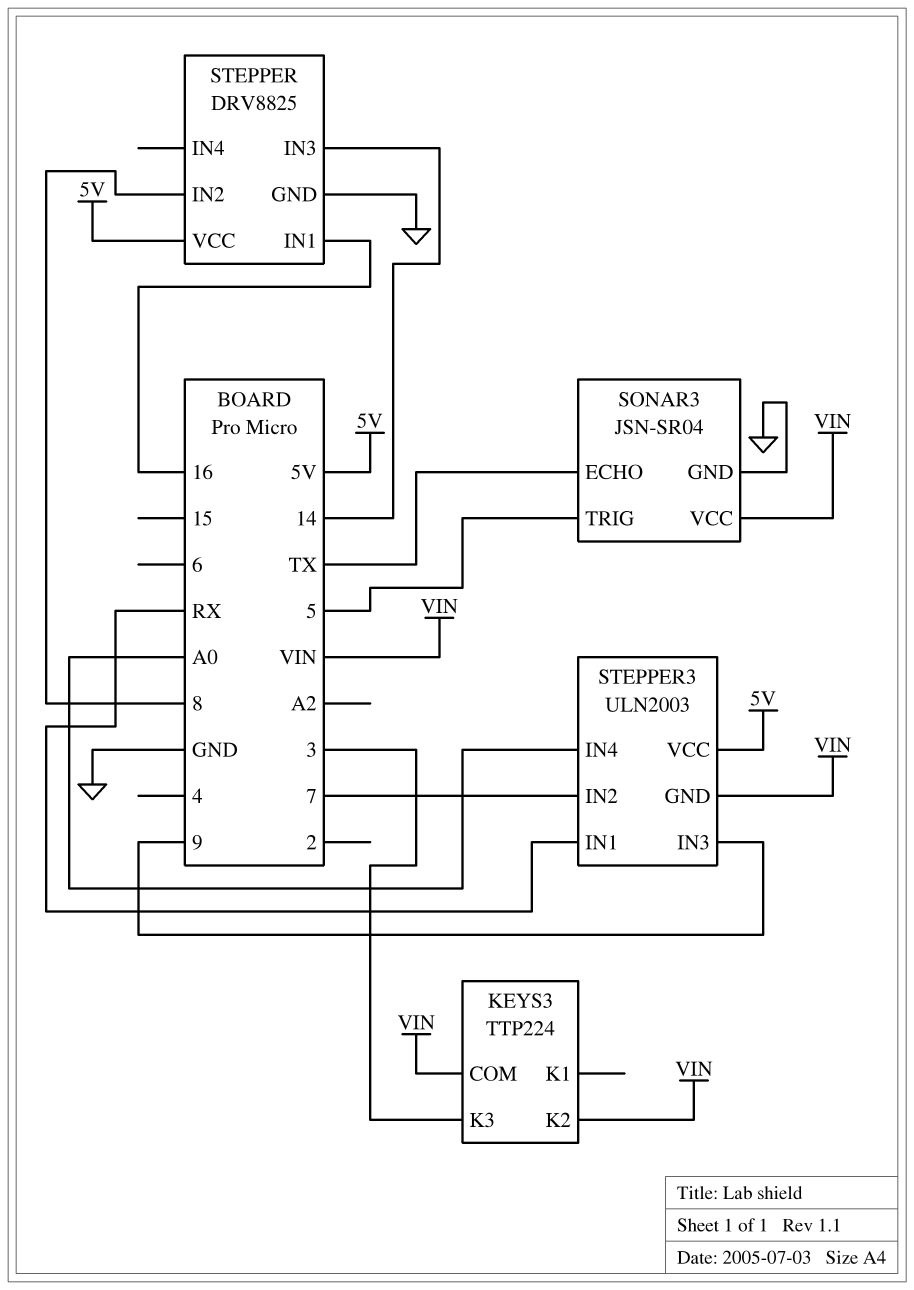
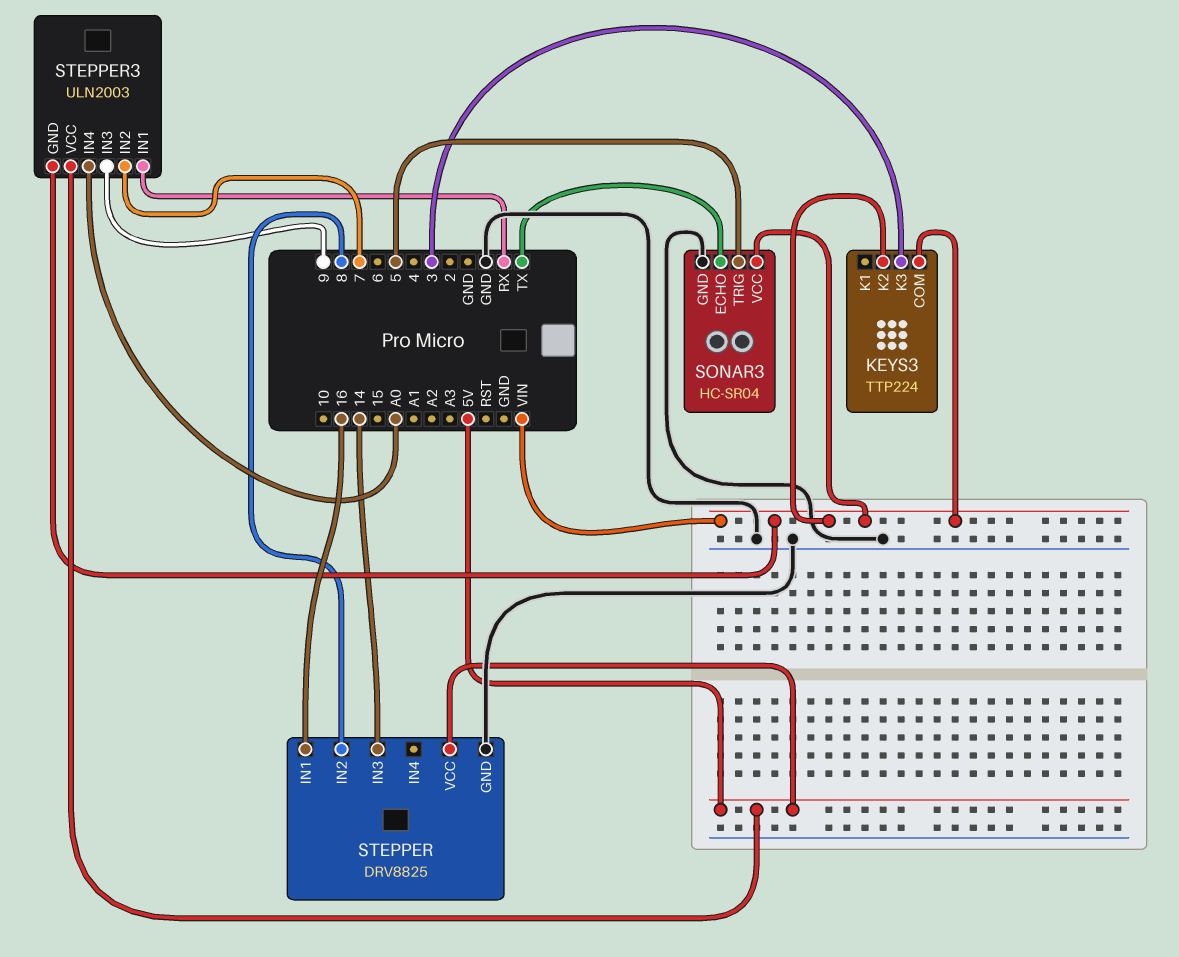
SONAR3: JSN-SR04 -> HC-SR04

